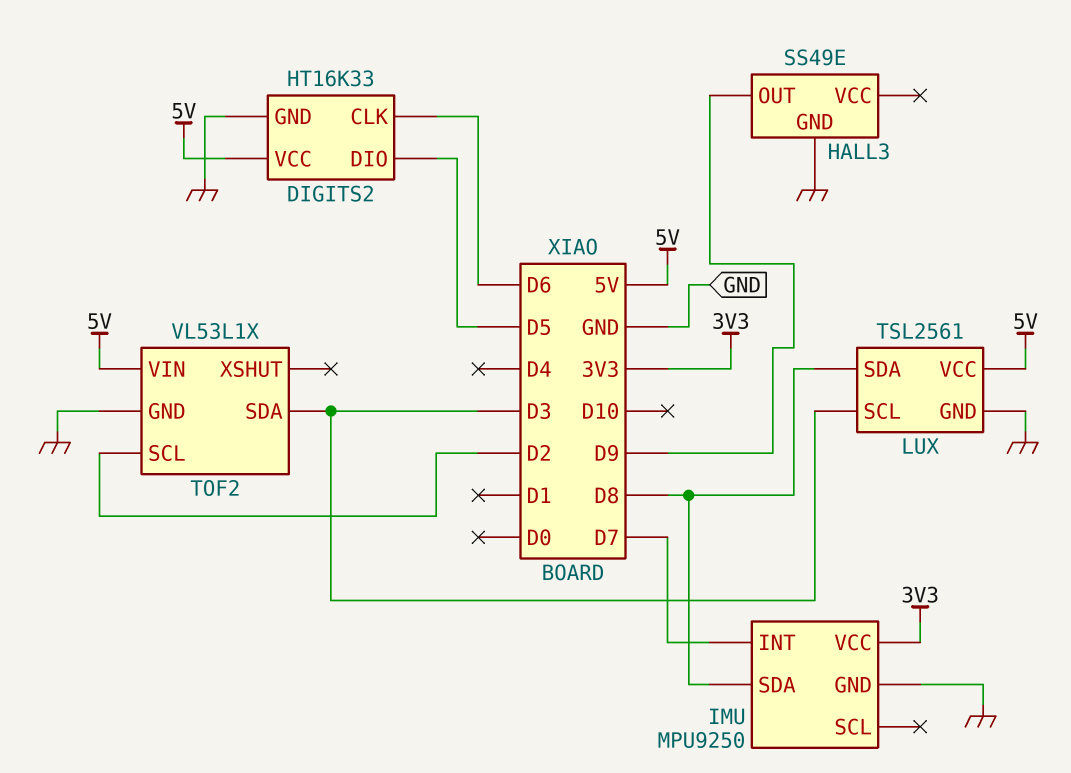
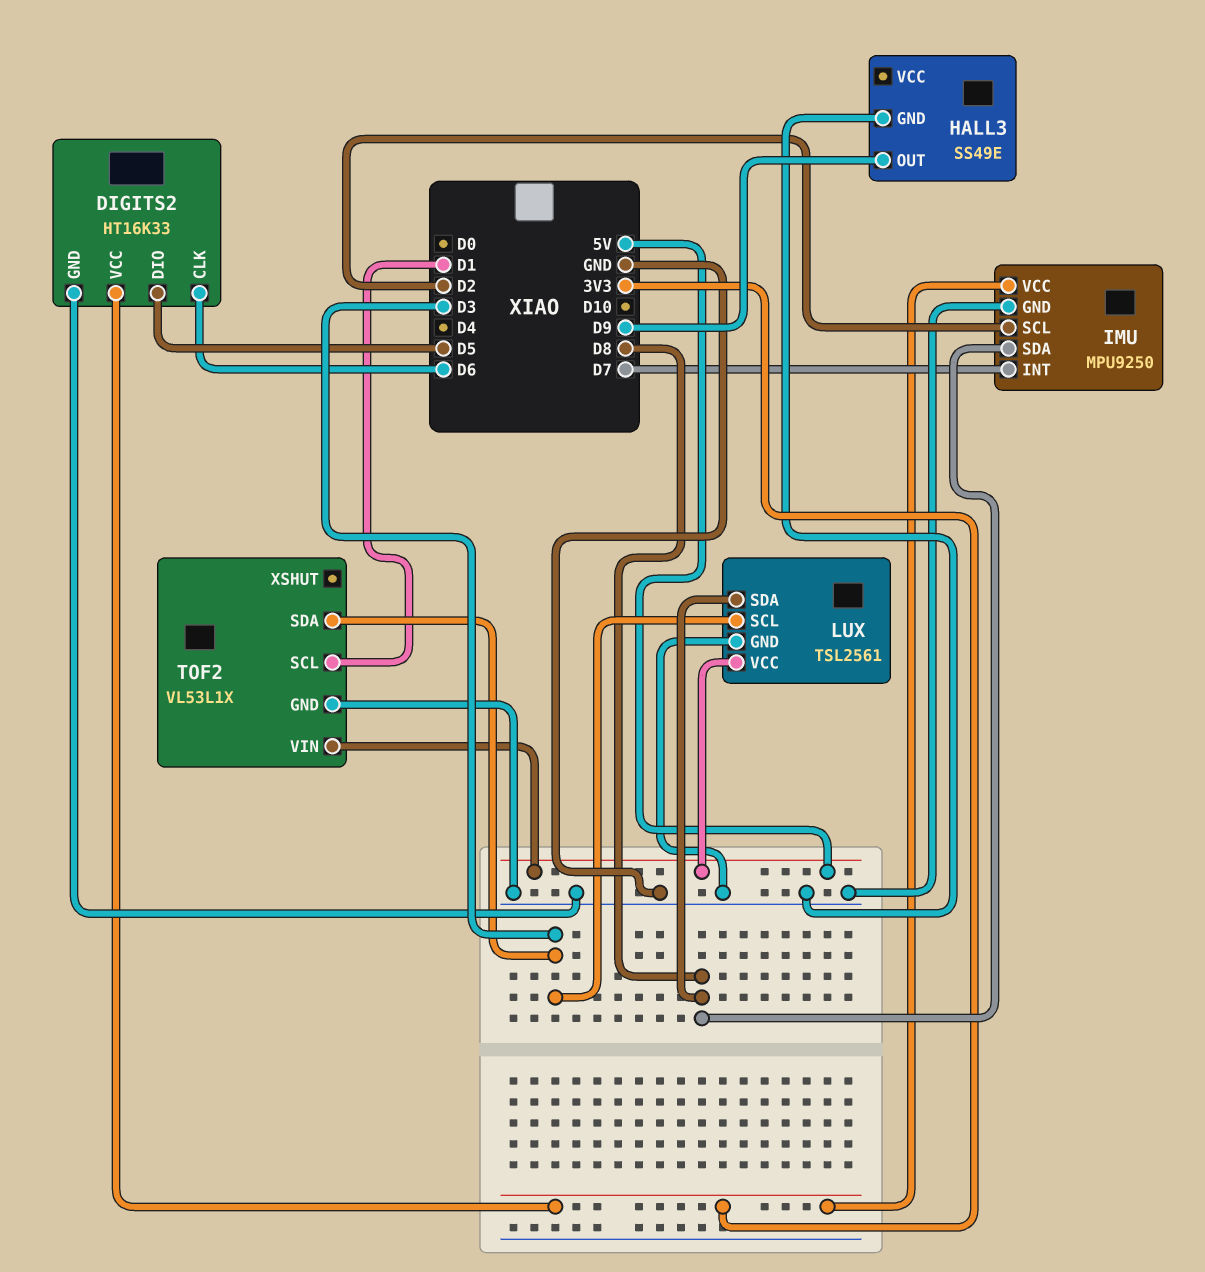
DIGITS2 pin VCC: 5V -> 3V3
IMU pin SCL: none -> D2
TOF2 pin SCL: D2 -> D1

